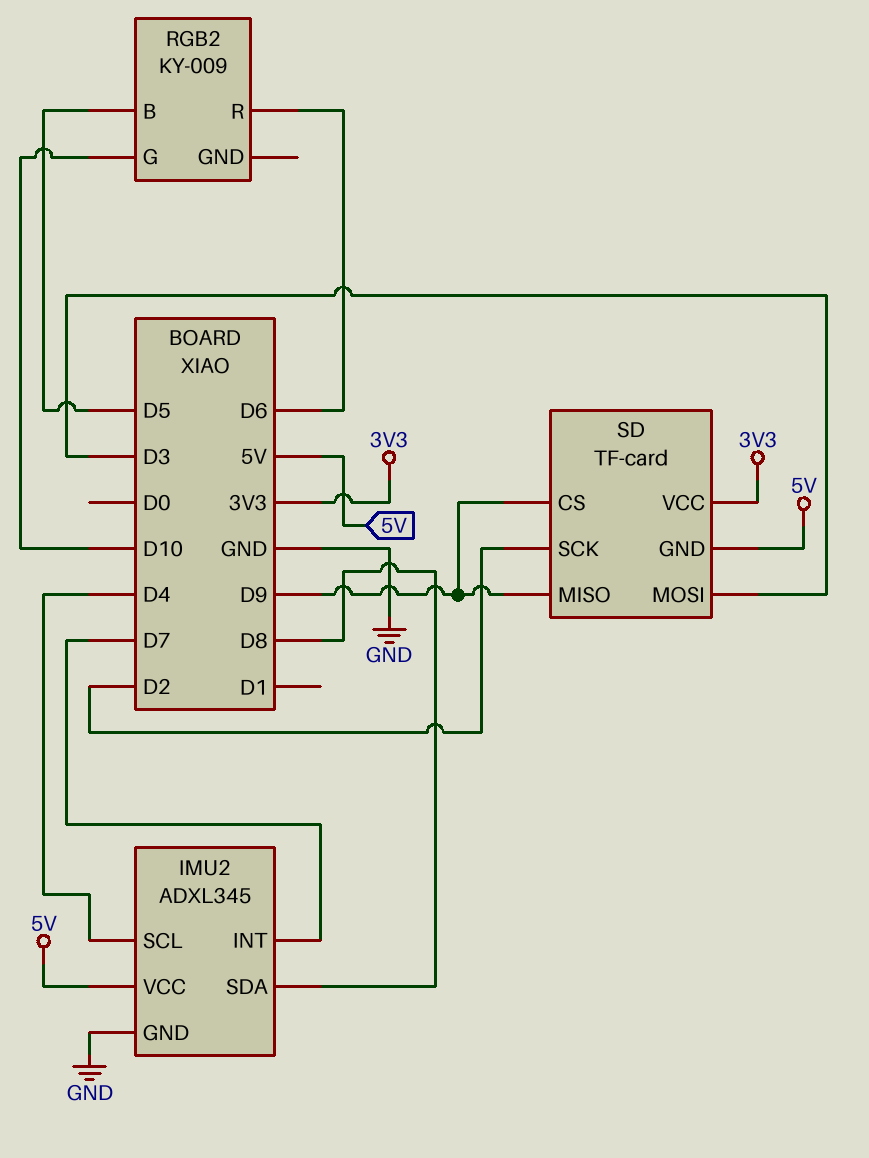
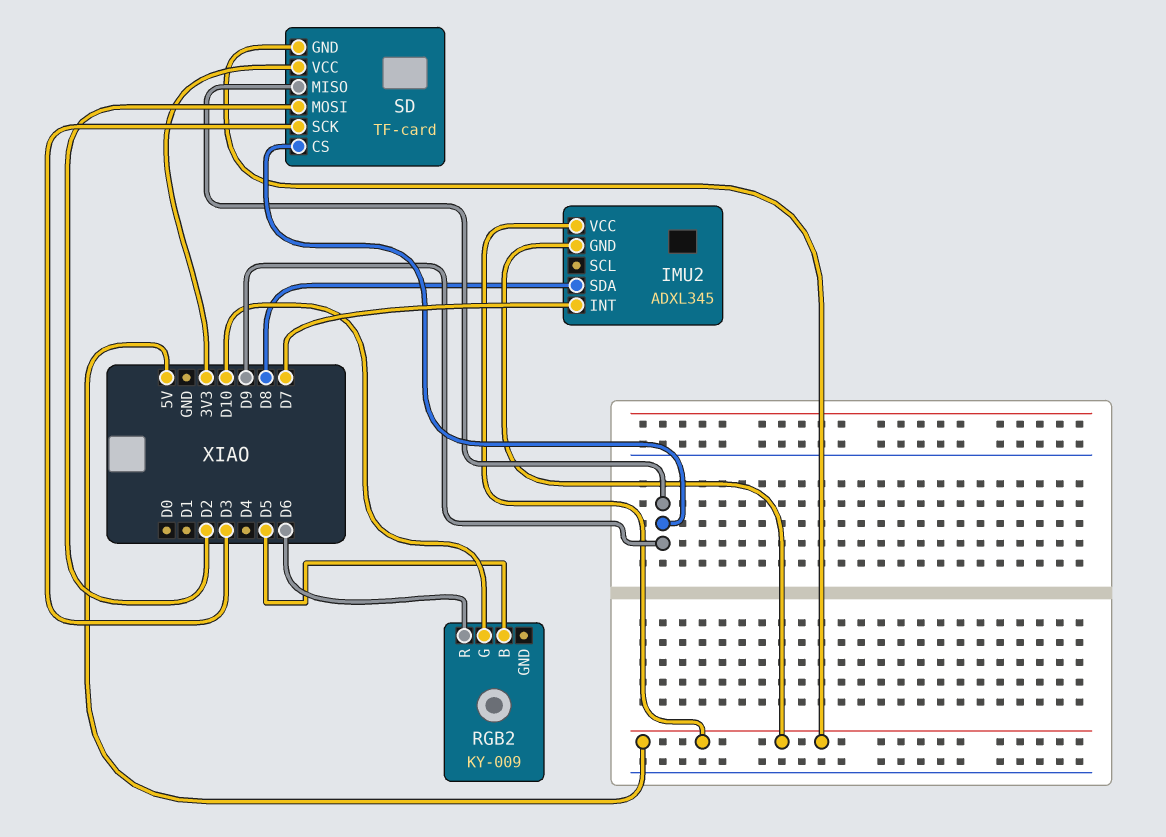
IMU2 pin GND: GND -> 5V
IMU2 pin SCL: D4 -> none
SD pin MOSI: D3 -> D2
SD pin SCK: D2 -> D3

